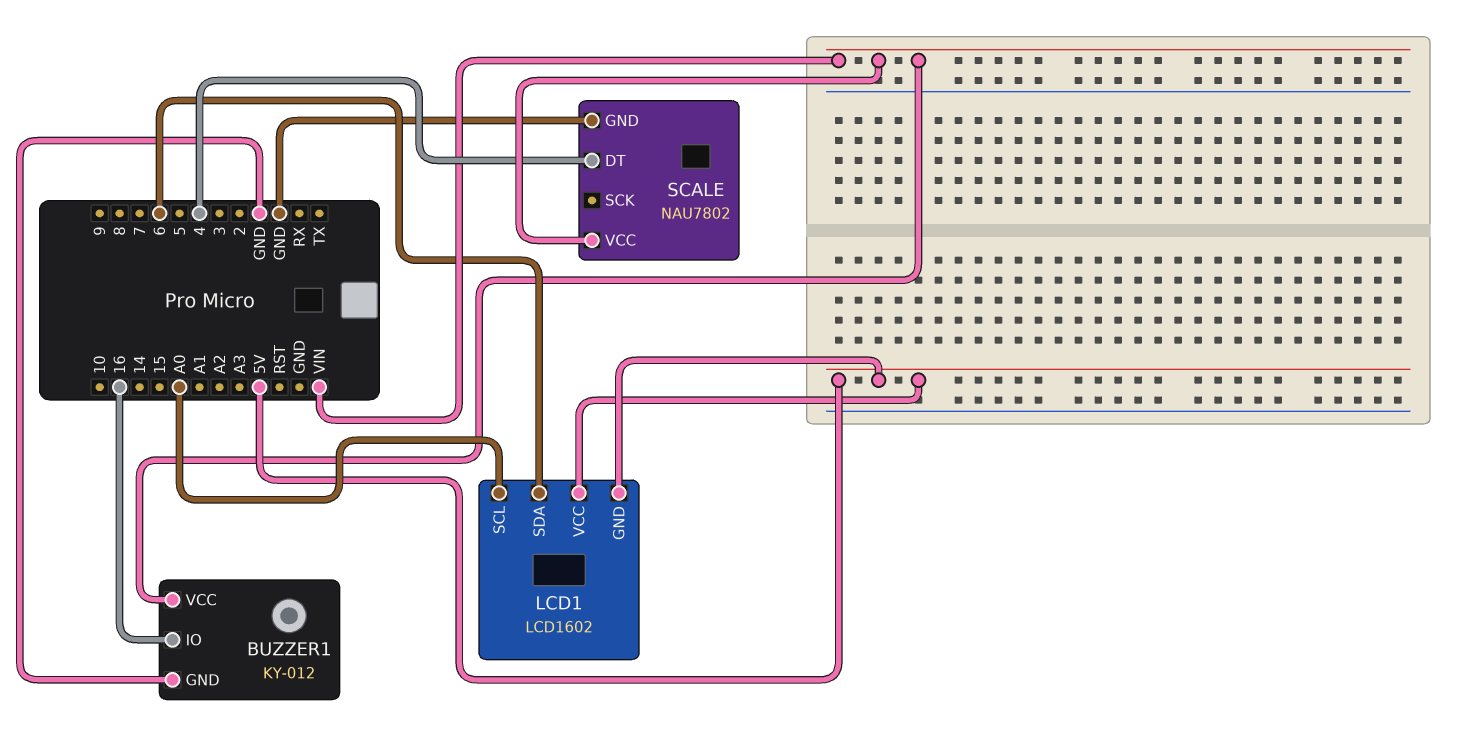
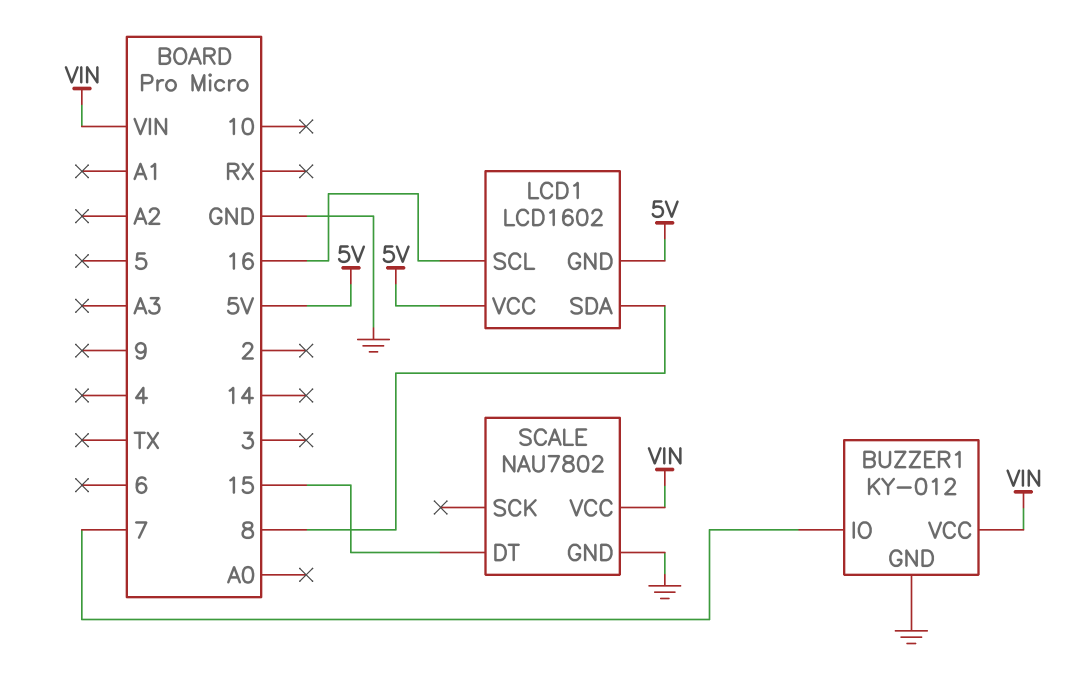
BUZZER1 pin IO: 16 -> 7
LCD1 pin SCL: A0 -> 16
LCD1 pin SDA: 6 -> 8
SCALE pin DT: 4 -> 15

